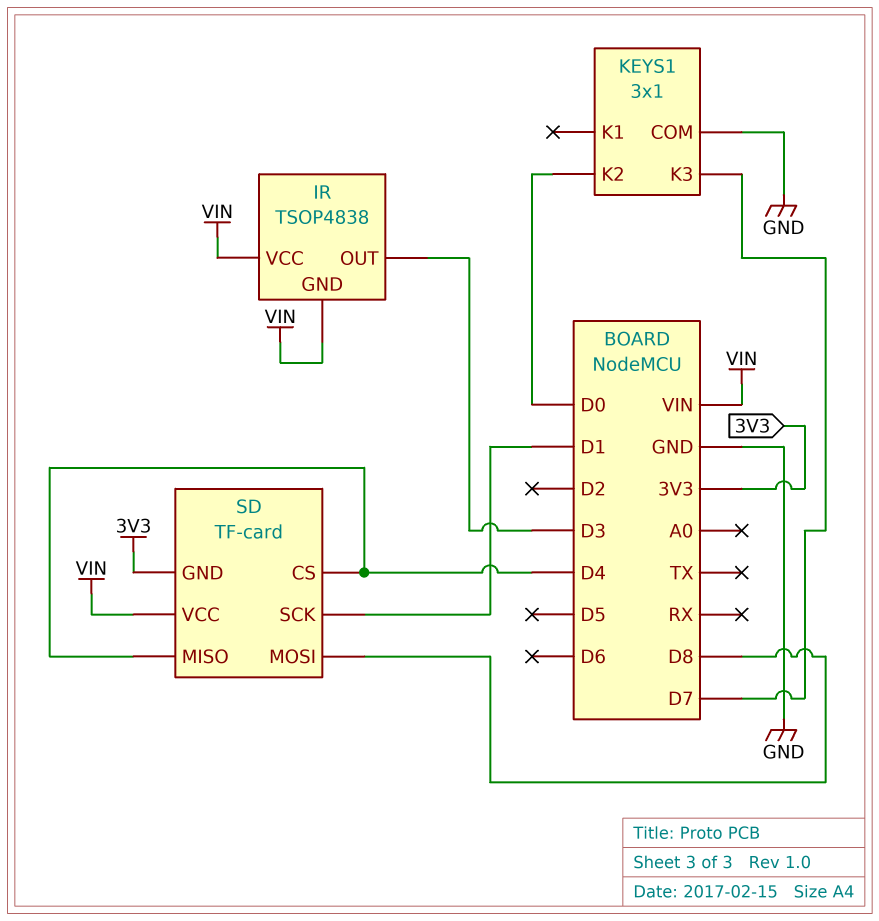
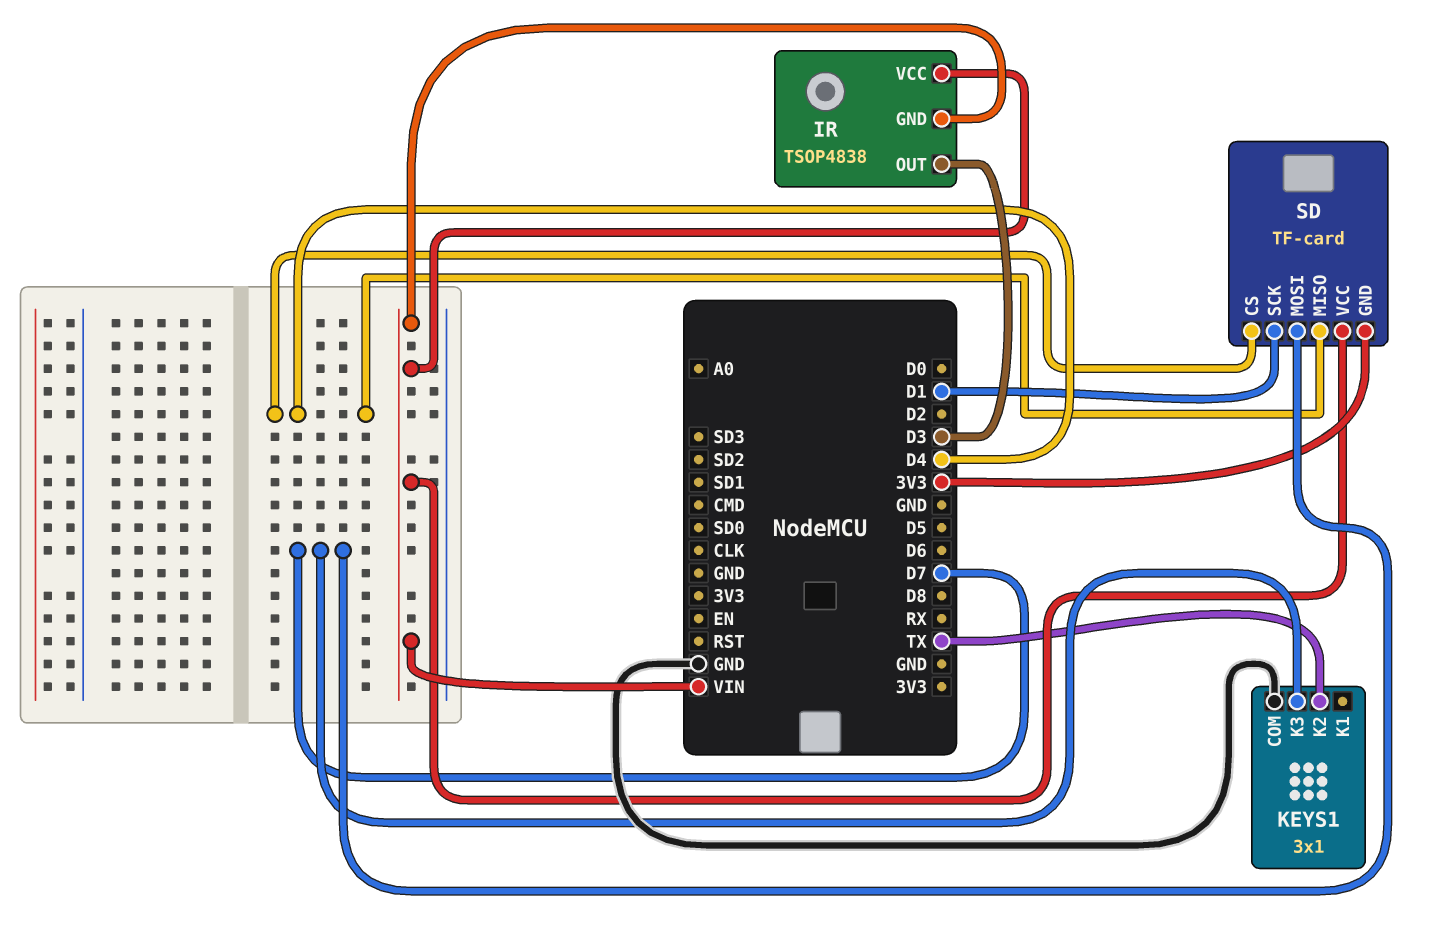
KEYS1 pin K2: D0 -> TX
SD pin MOSI: D8 -> D7

